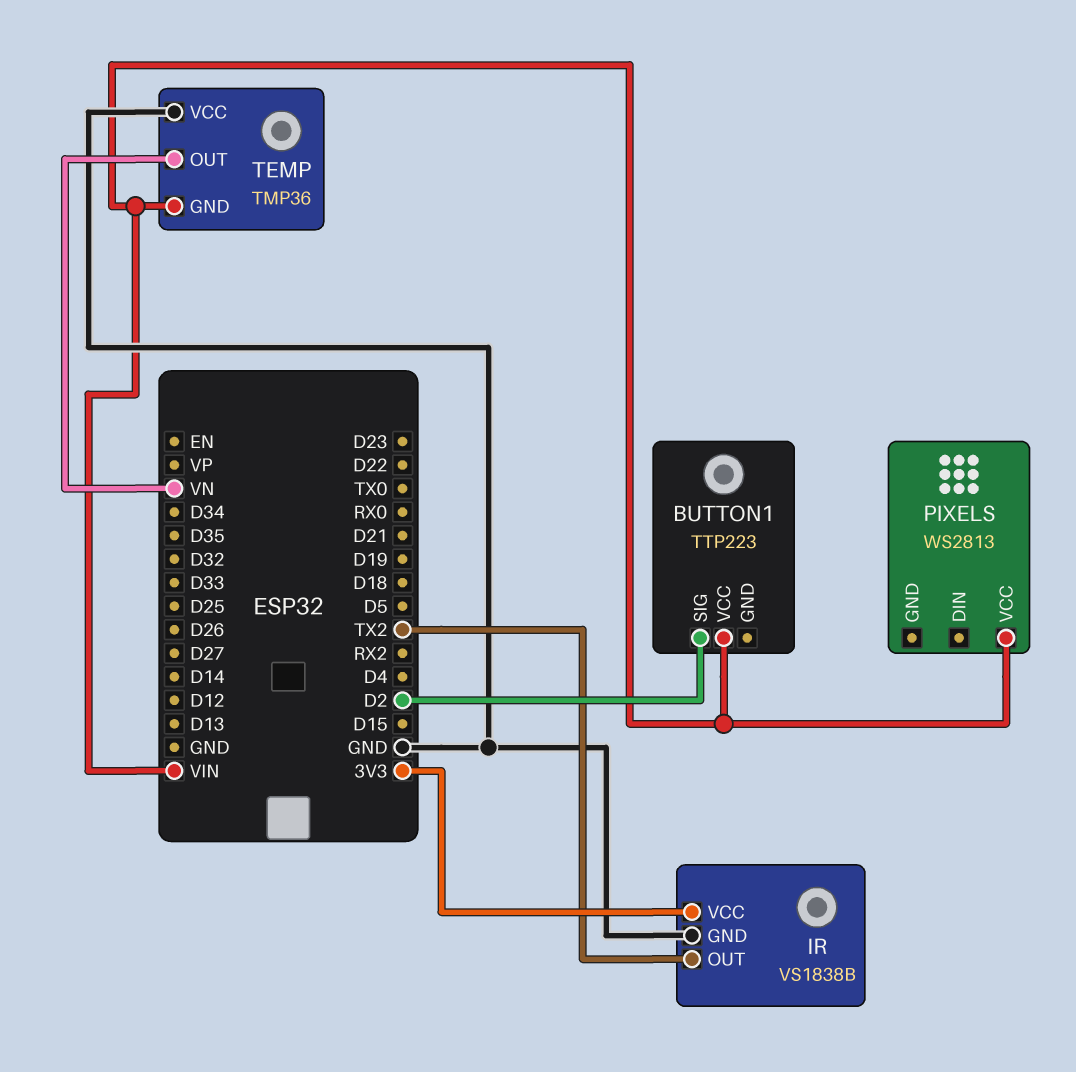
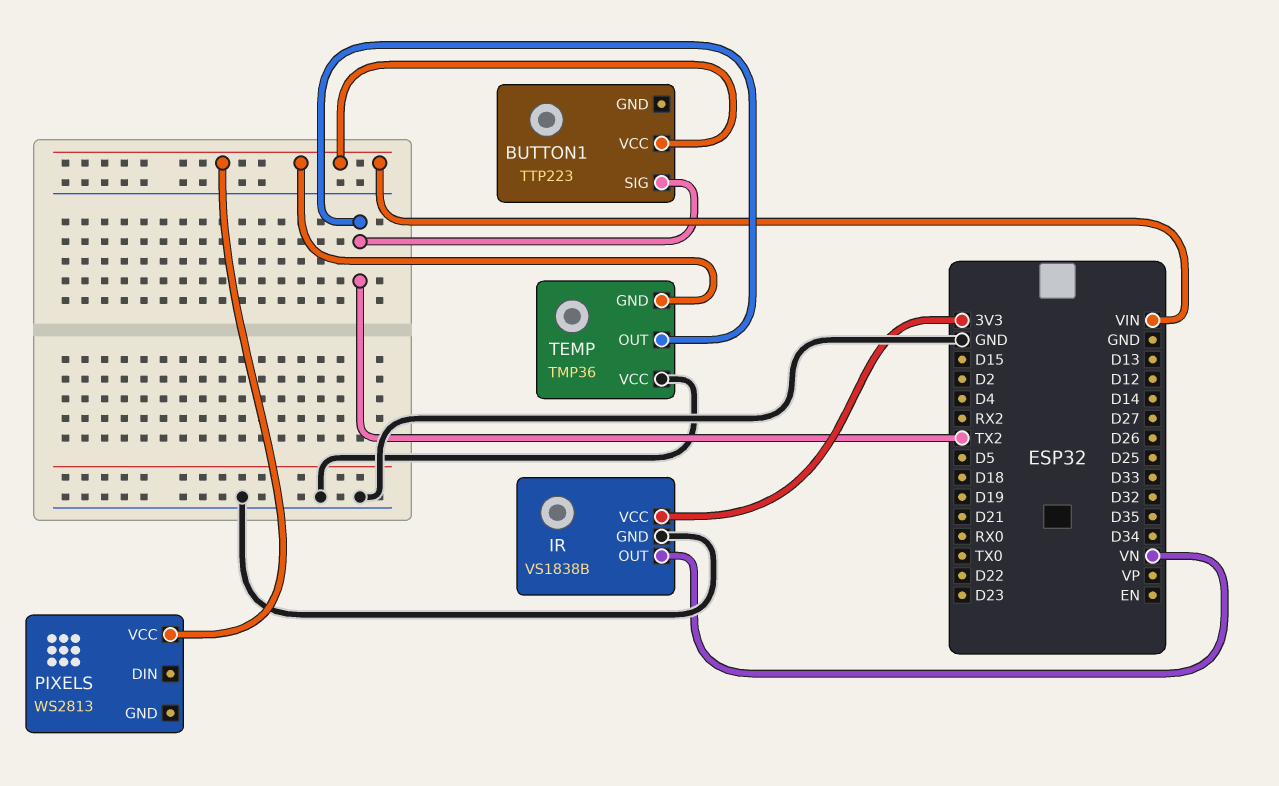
BUTTON1 pin SIG: D2 -> TX2
IR pin OUT: TX2 -> VN
TEMP pin OUT: VN -> TX2

